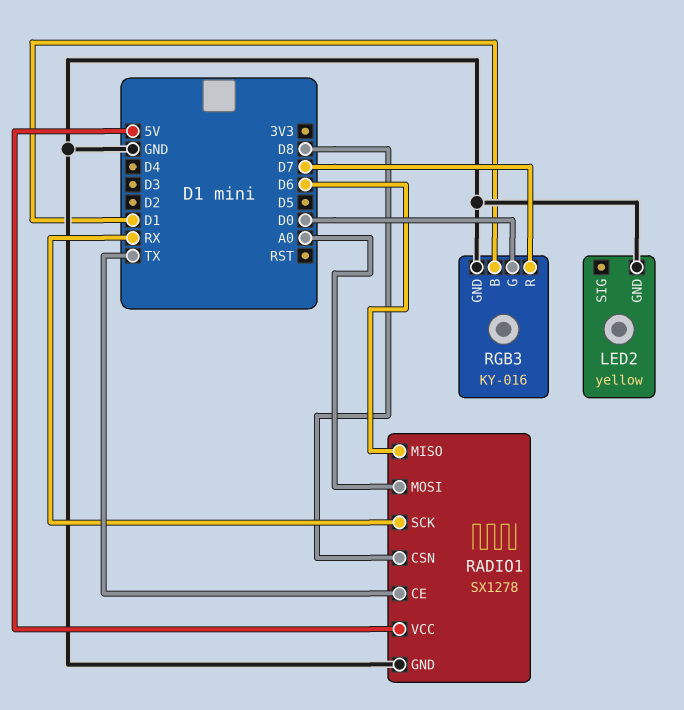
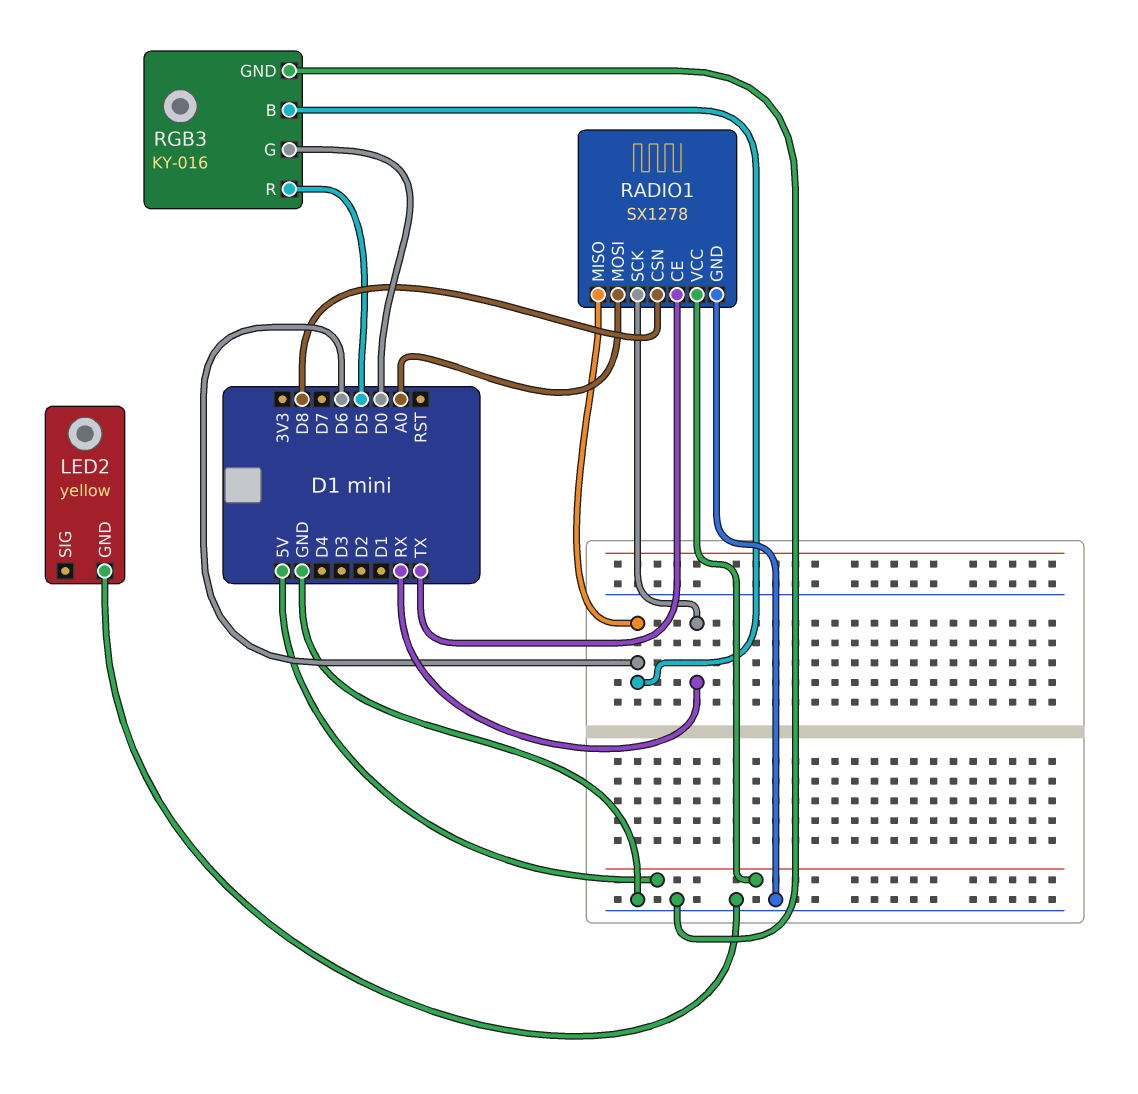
RGB3 pin B: D1 -> D6
RGB3 pin R: D7 -> D5

